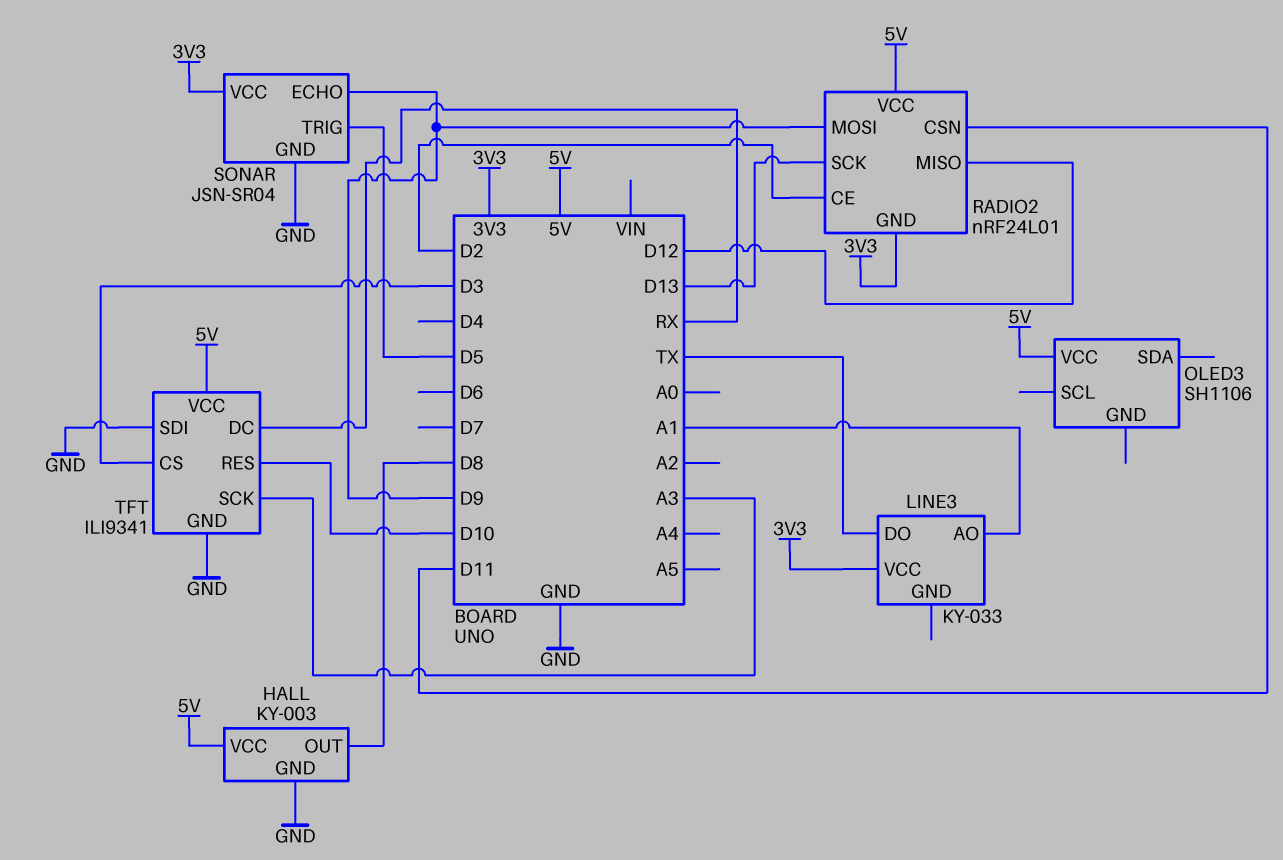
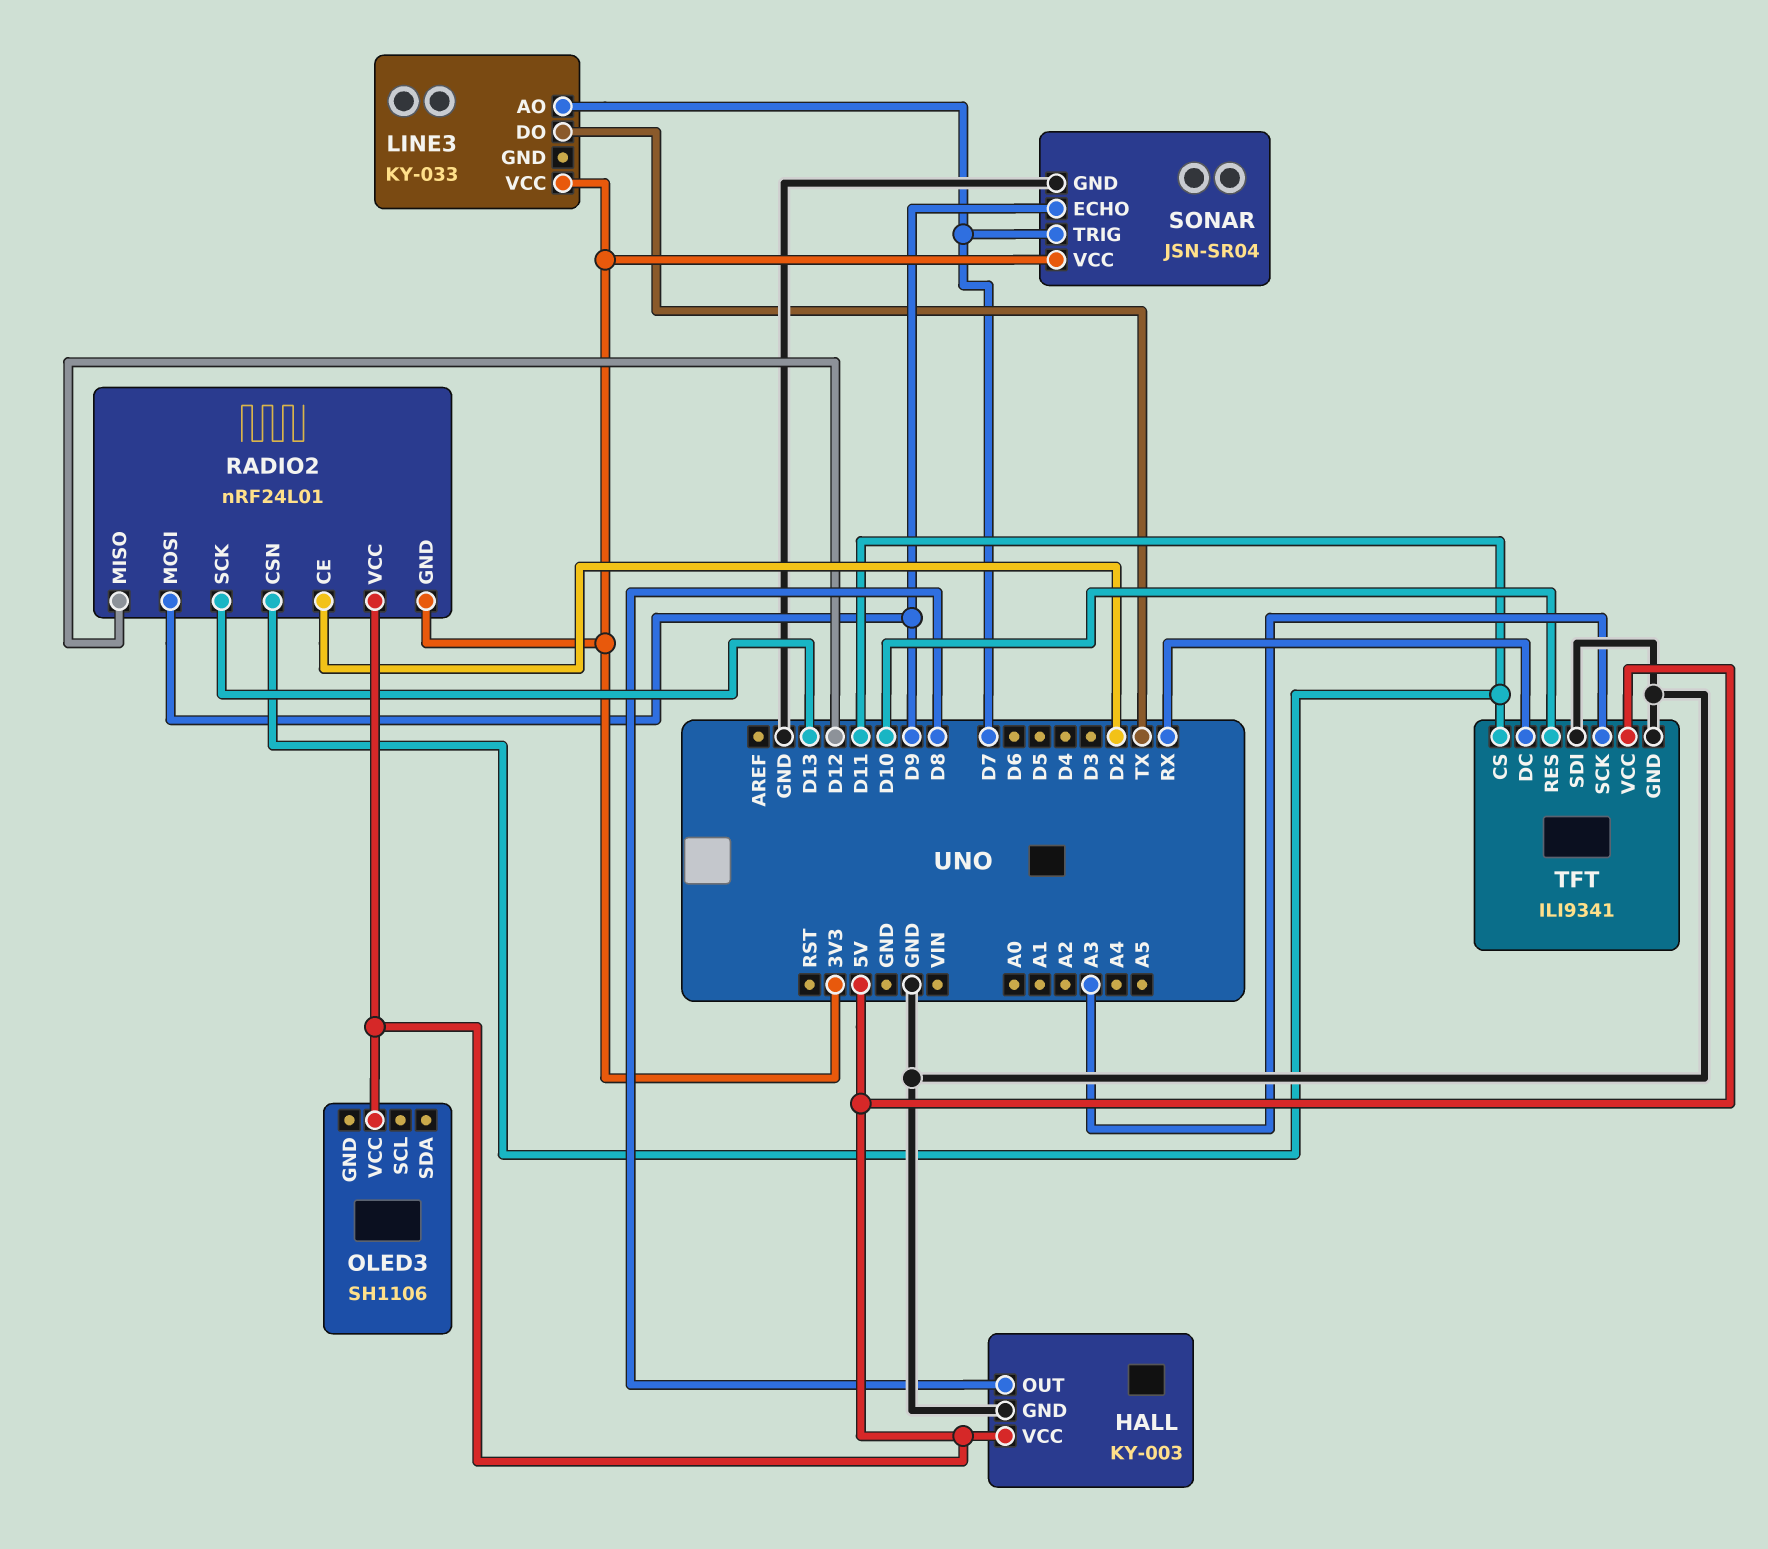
LINE3 pin AO: A1 -> D7
SONAR pin TRIG: D5 -> D7
TFT pin CS: D3 -> D11

